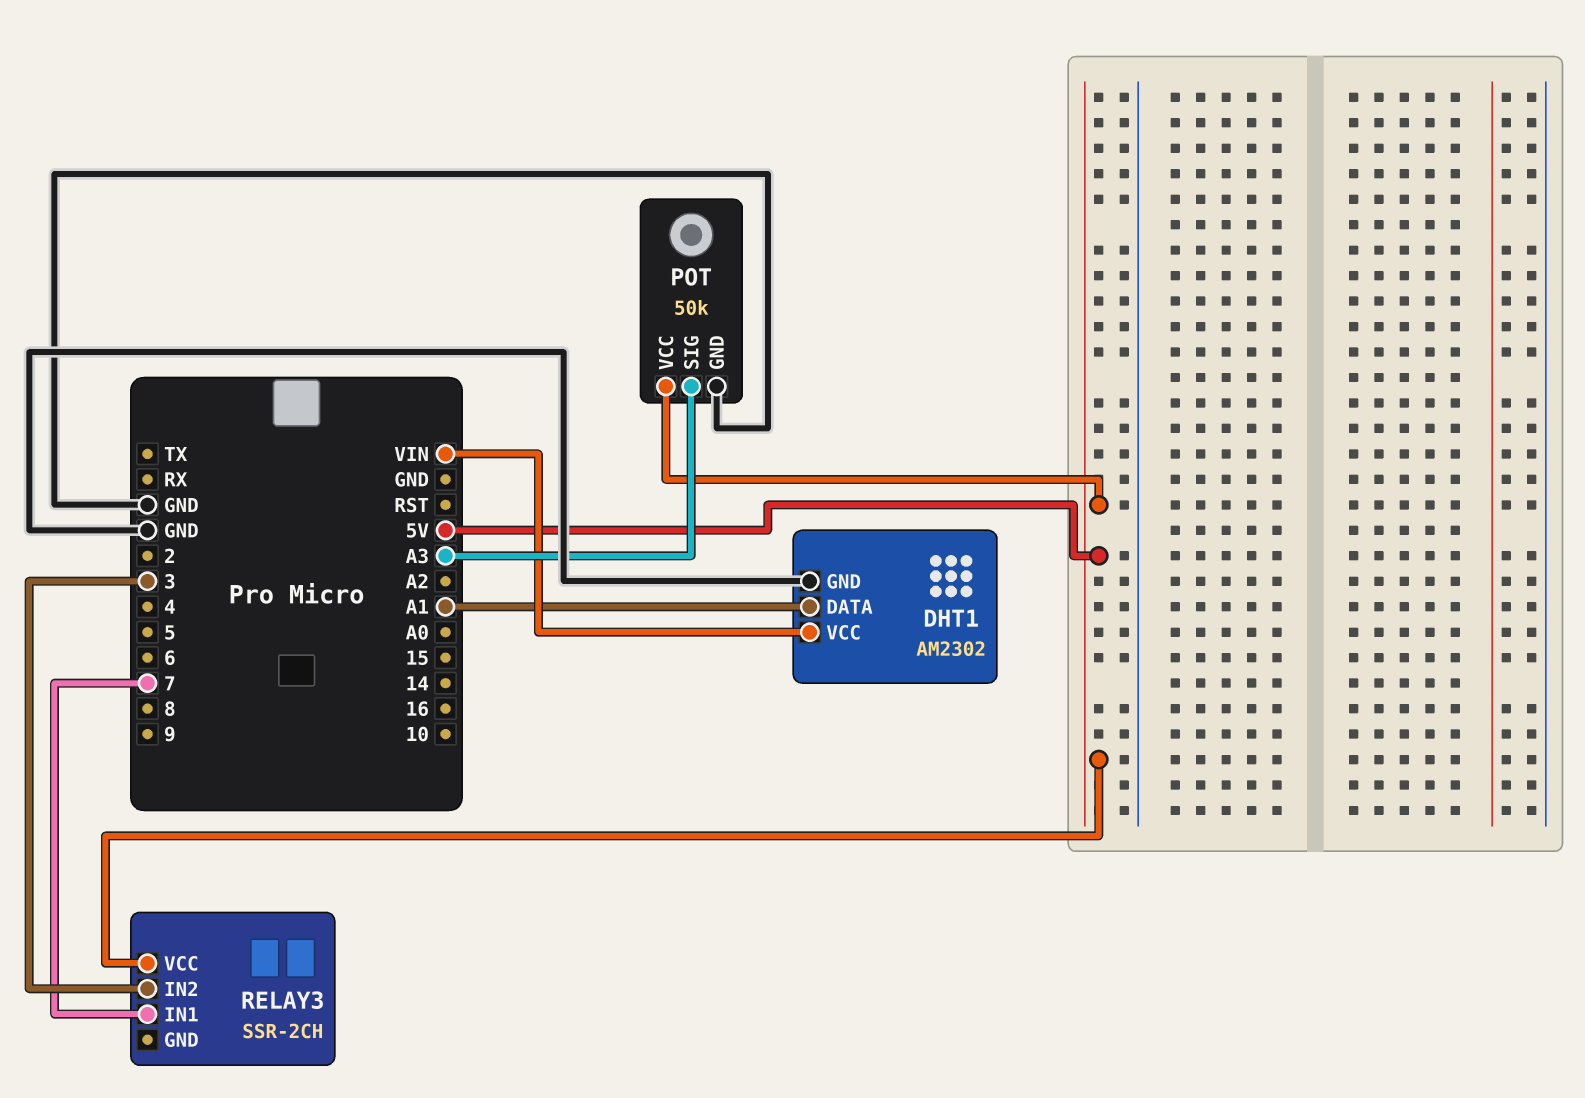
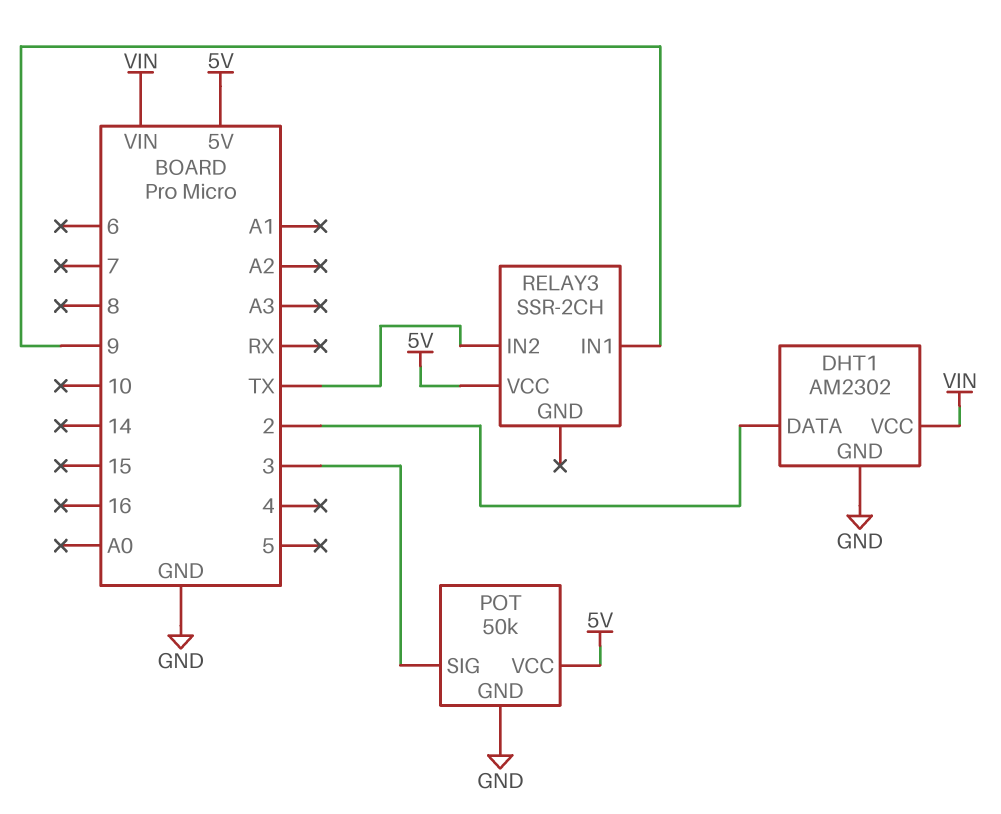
DHT1 pin DATA: A1 -> 2
POT pin SIG: A3 -> 3
RELAY3 pin IN1: 7 -> 9
RELAY3 pin IN2: 3 -> TX

